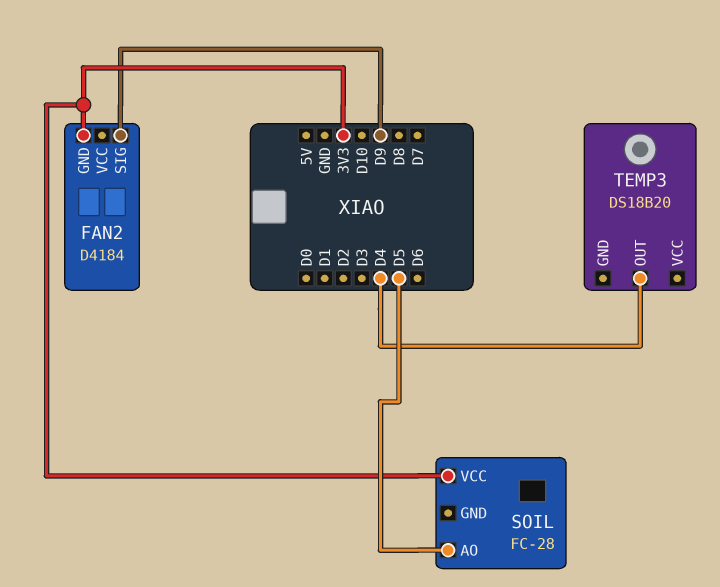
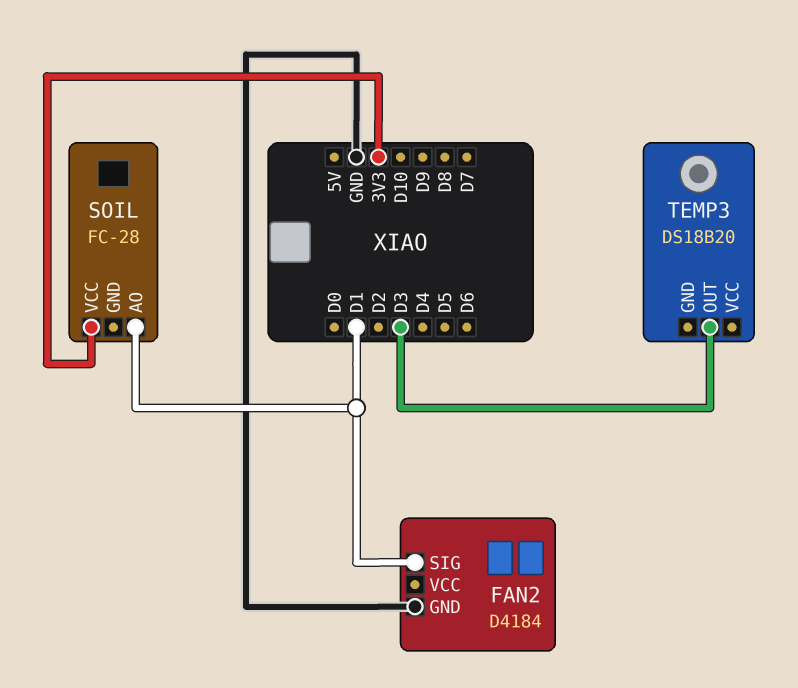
FAN2 pin GND: 3V3 -> GND
FAN2 pin SIG: D9 -> D1
SOIL pin AO: D5 -> D1
TEMP3 pin OUT: D4 -> D3

